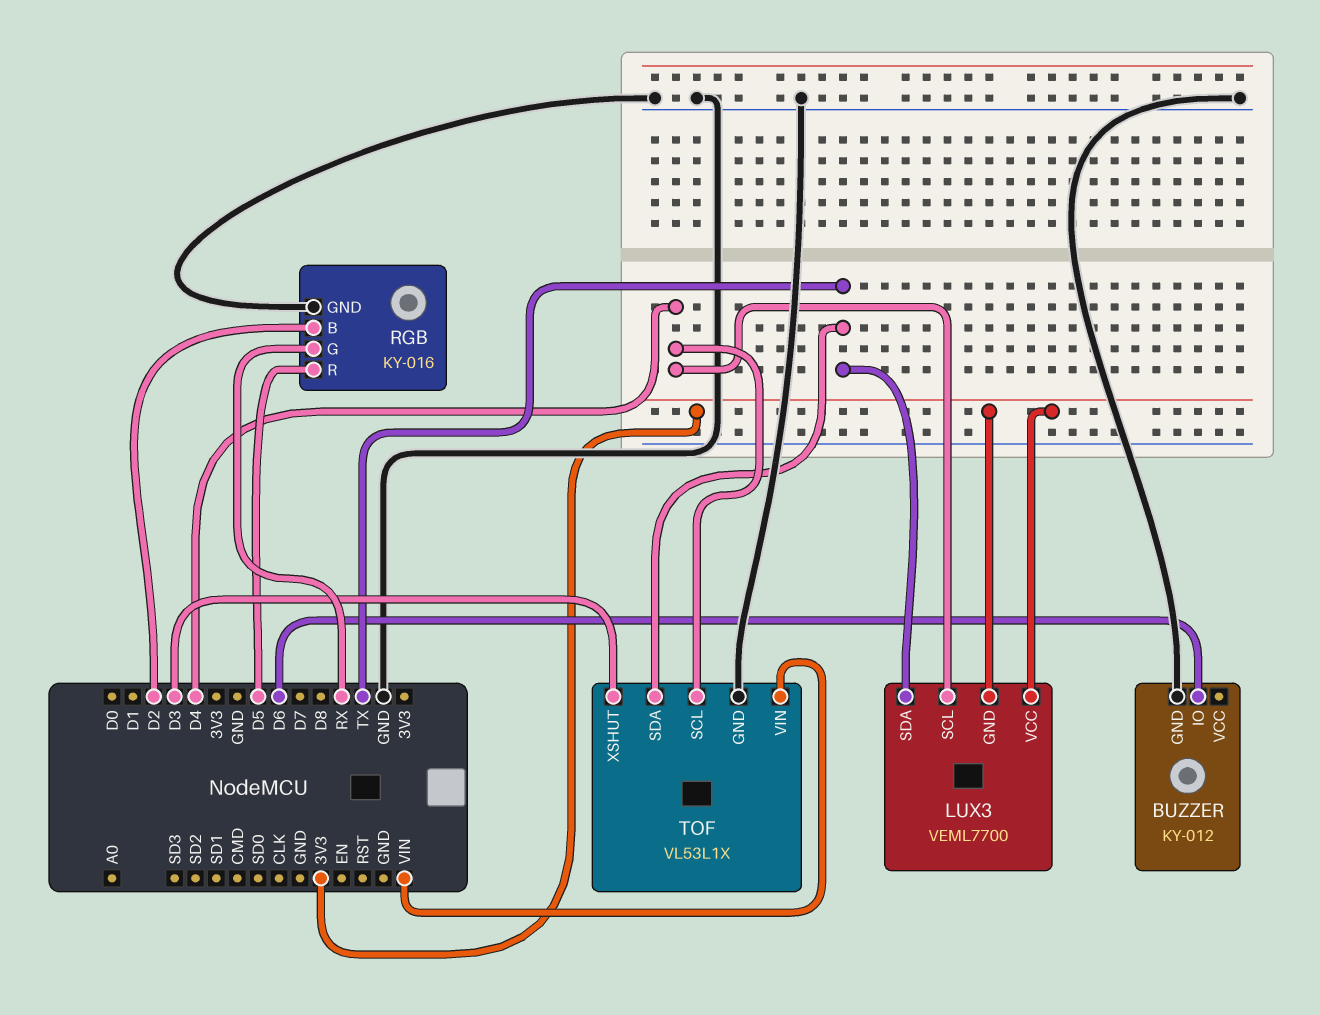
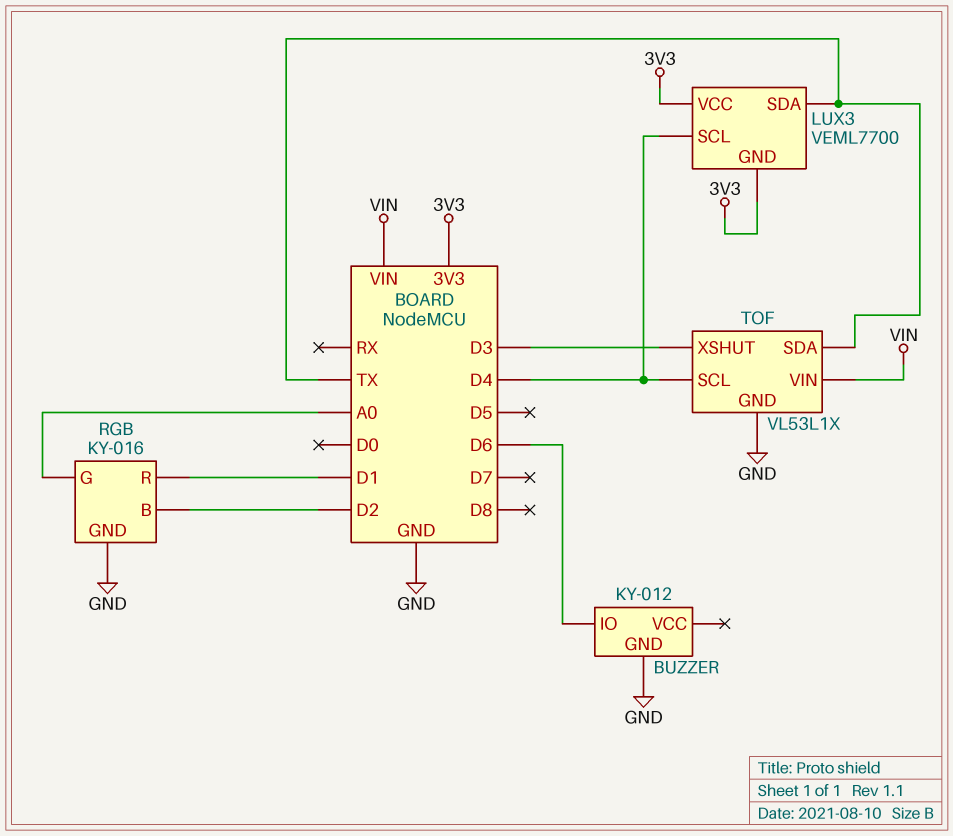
RGB pin G: RX -> A0
RGB pin R: D5 -> D1

